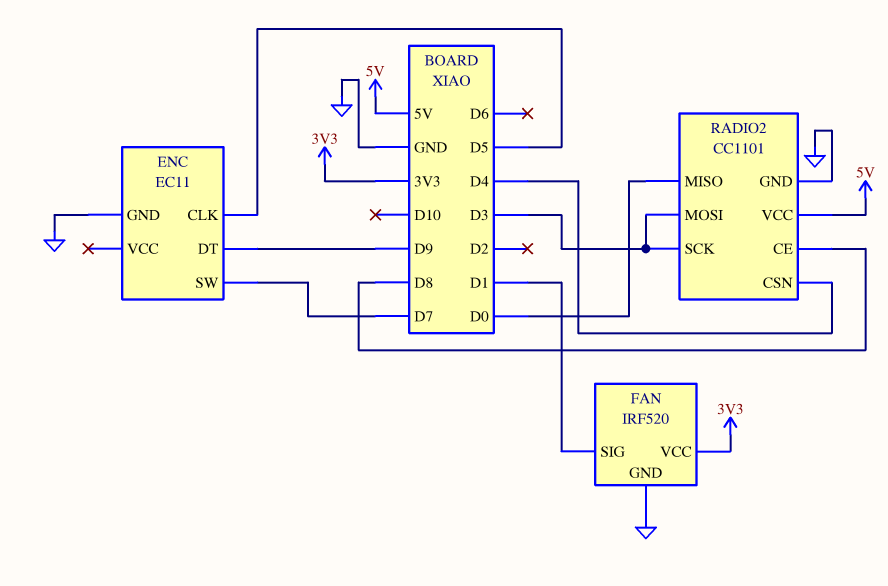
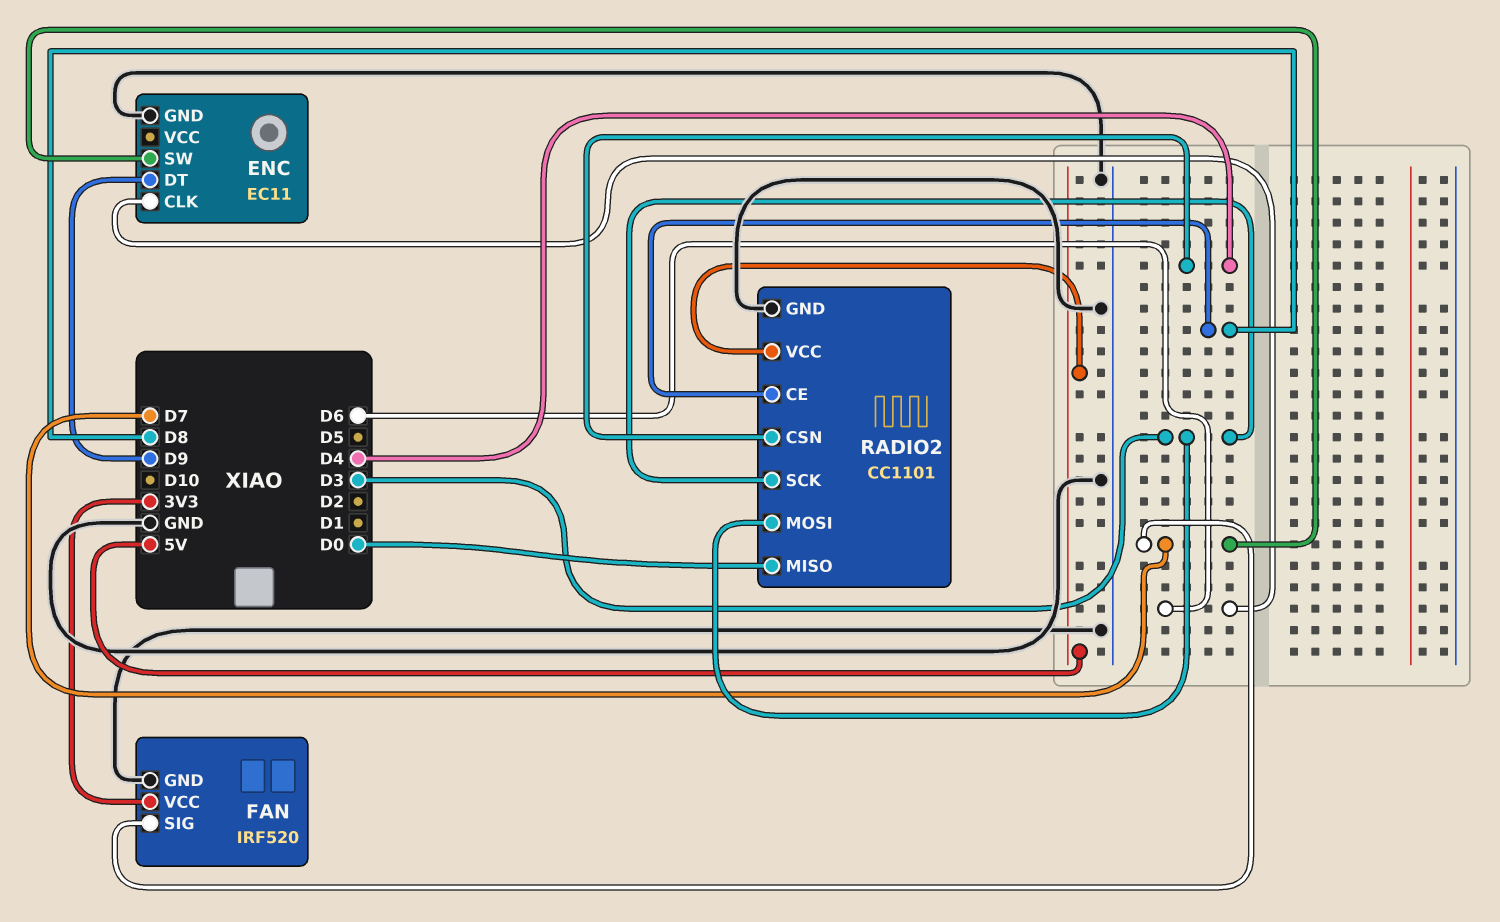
ENC pin CLK: D5 -> D6
FAN pin SIG: D1 -> D7

